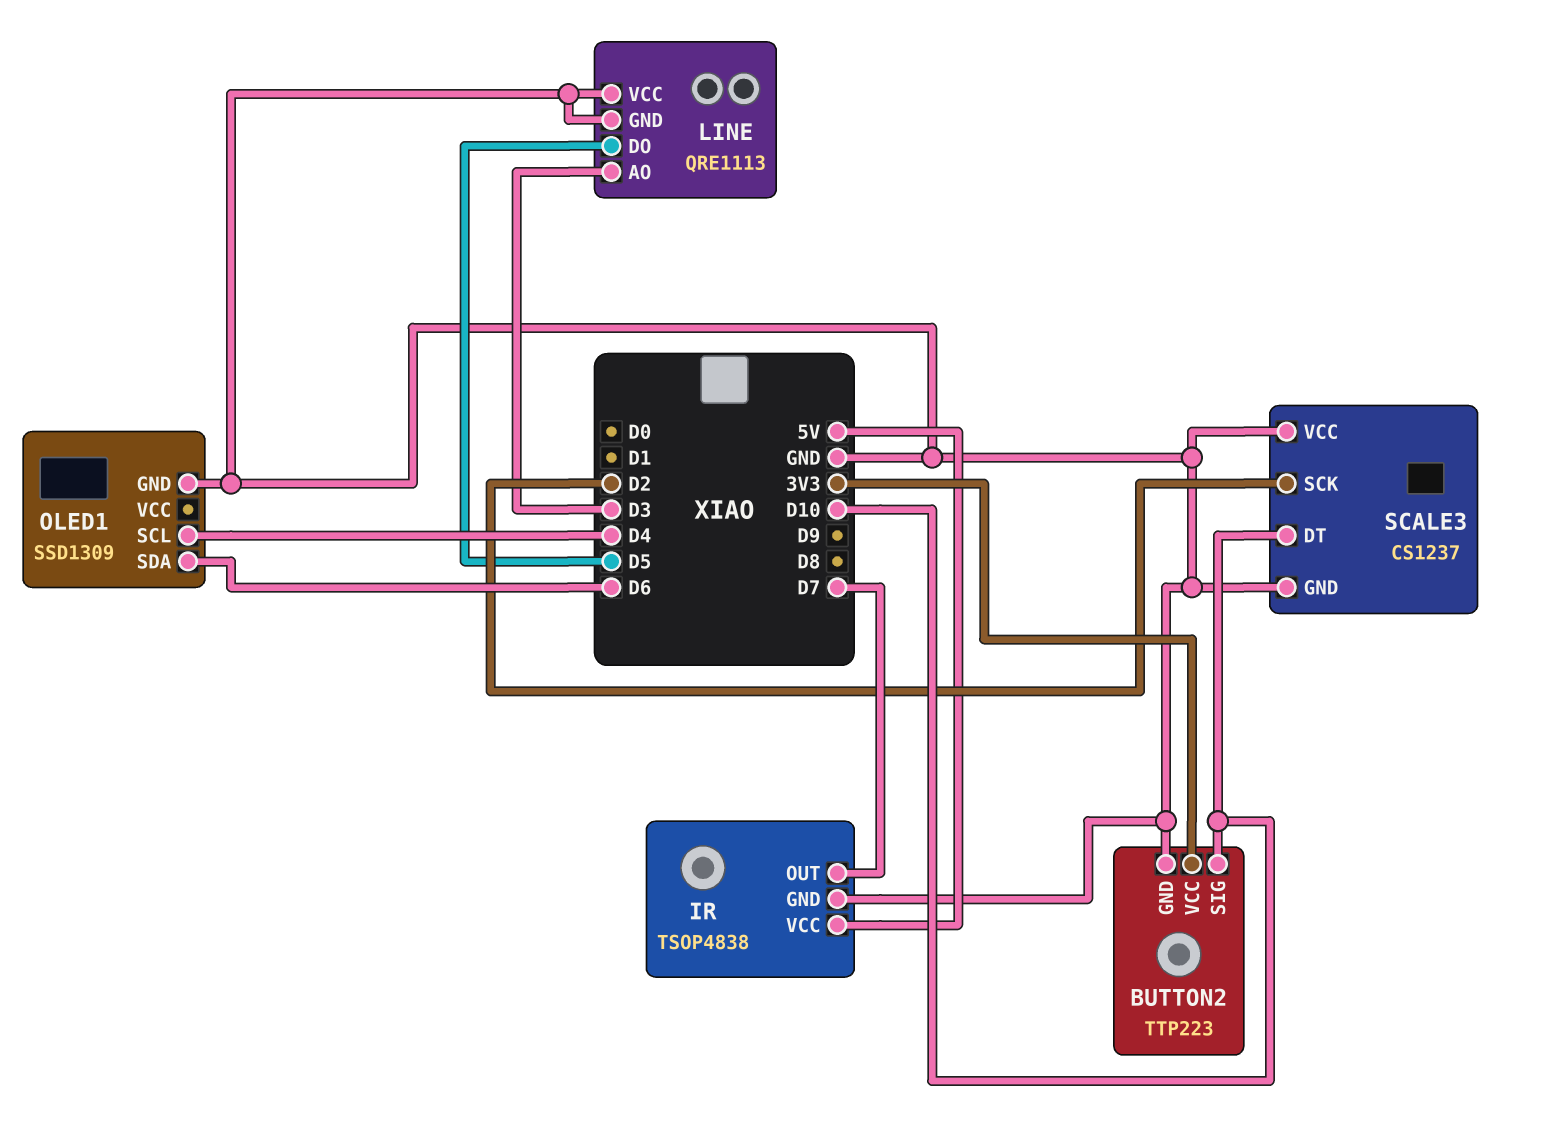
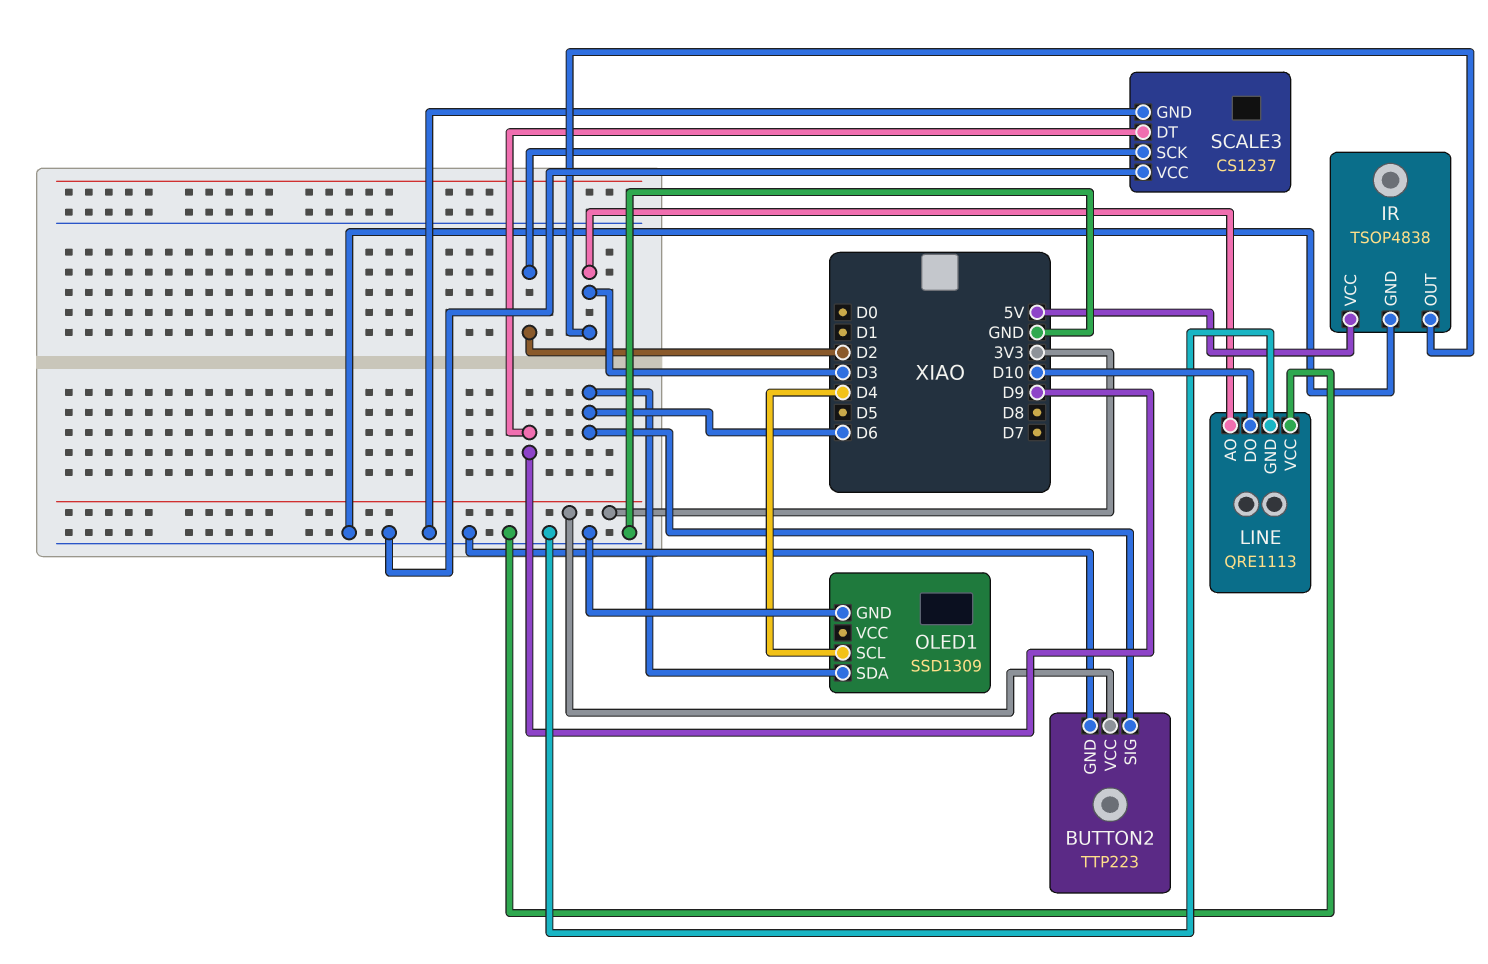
BUTTON2 pin SIG: D10 -> D6
IR pin OUT: D7 -> D3
LINE pin DO: D5 -> D10
SCALE3 pin DT: D10 -> D9

